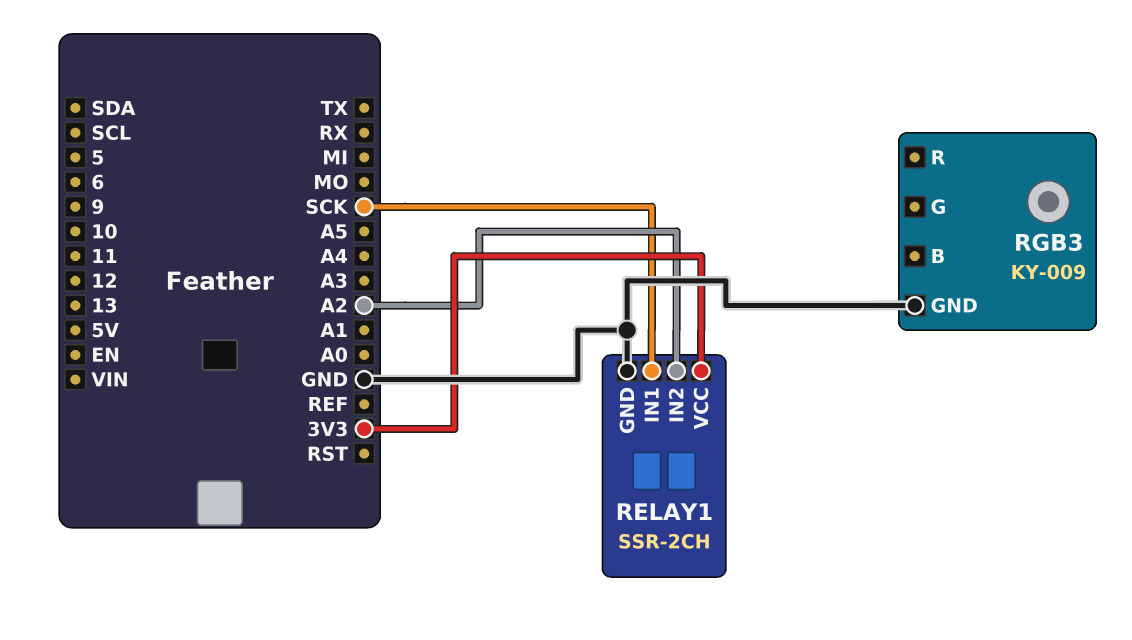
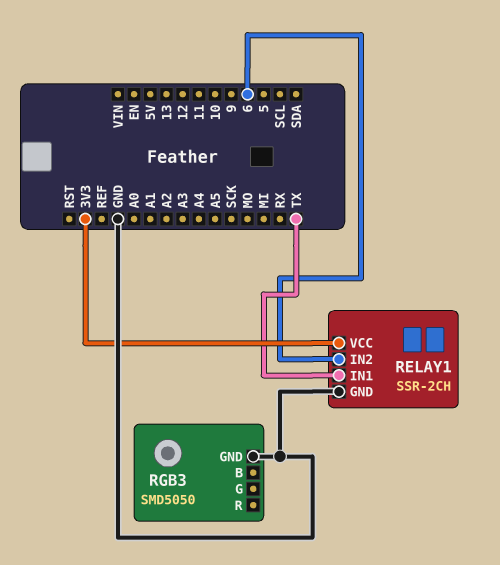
RELAY1 pin IN1: SCK -> TX
RELAY1 pin IN2: A2 -> 6
RGB3: KY-009 -> SMD5050

